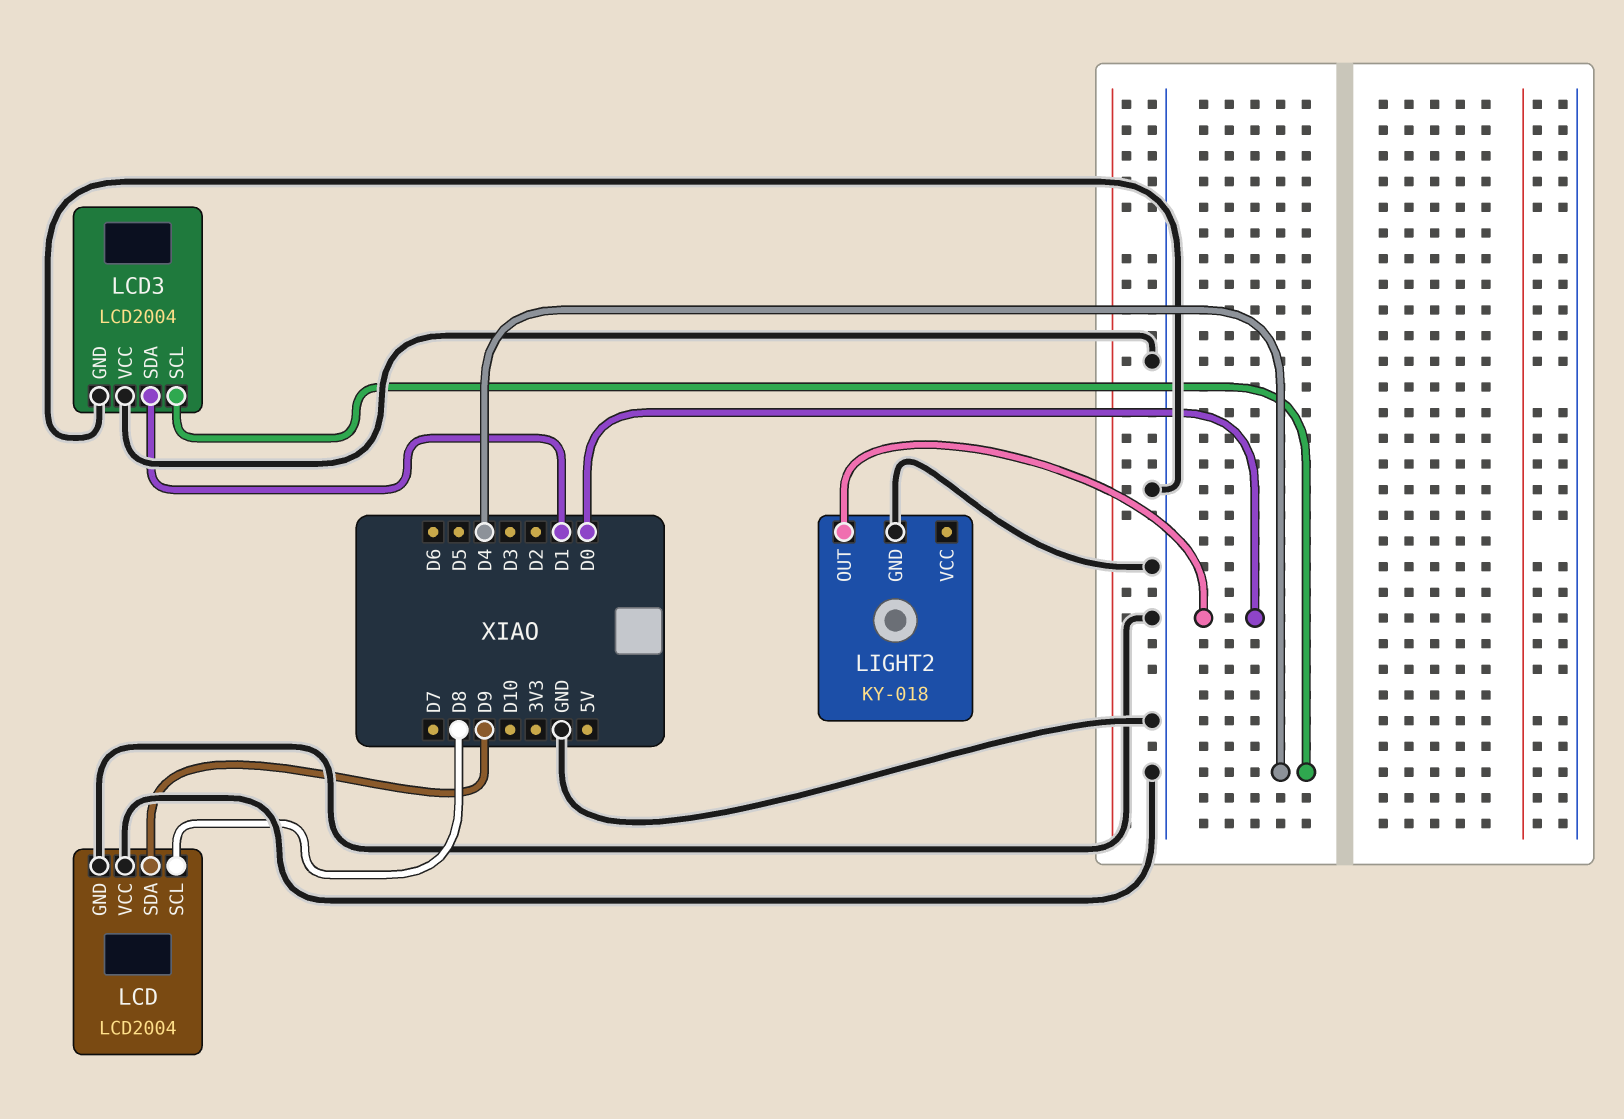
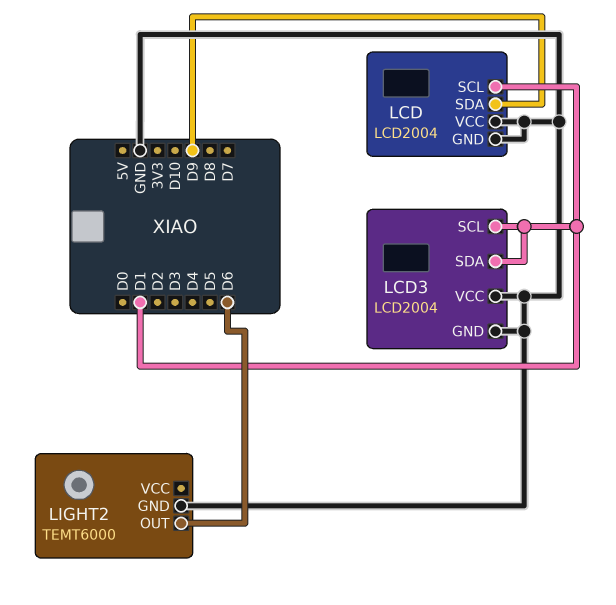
LCD pin SCL: D8 -> D1
LCD3 pin SCL: D4 -> D1
LIGHT2: KY-018 -> TEMT6000
LIGHT2 pin OUT: D0 -> D6

